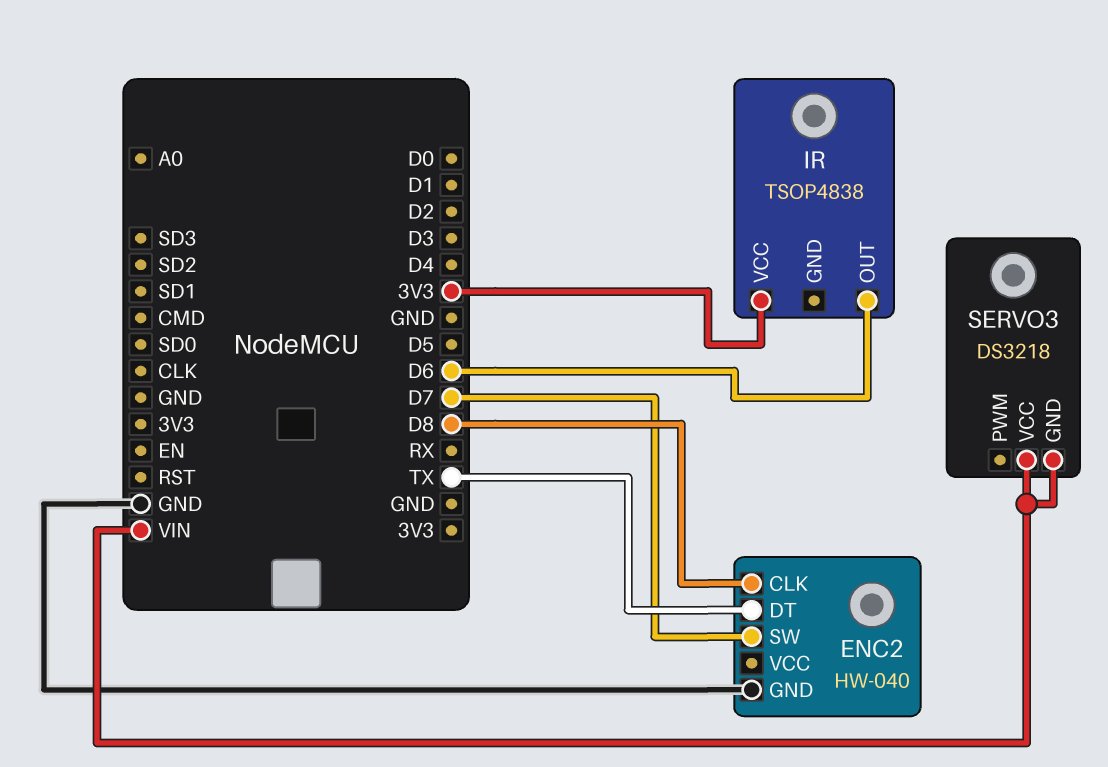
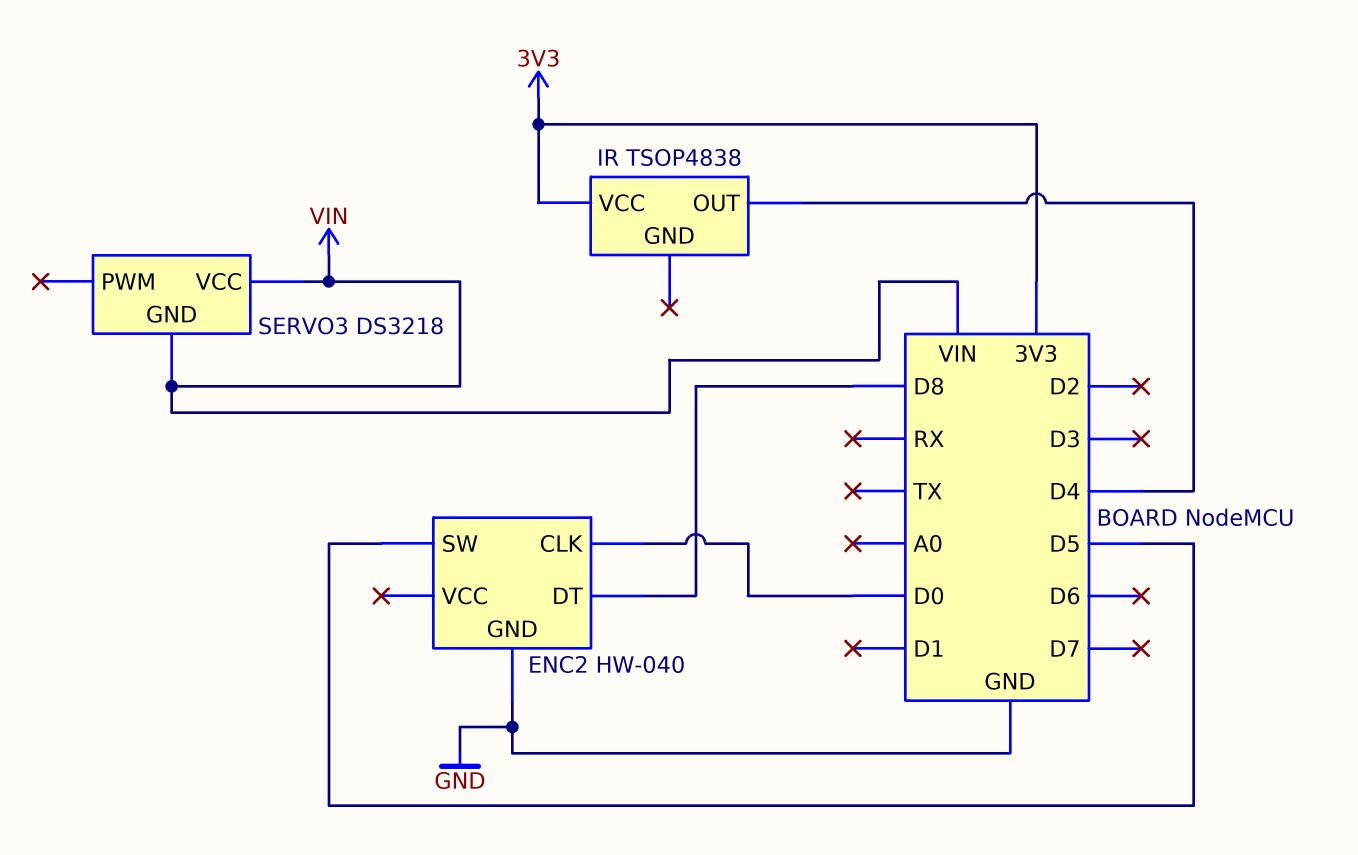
ENC2 pin CLK: D8 -> D0
ENC2 pin DT: TX -> D8
ENC2 pin SW: D7 -> D5
IR pin OUT: D6 -> D4

